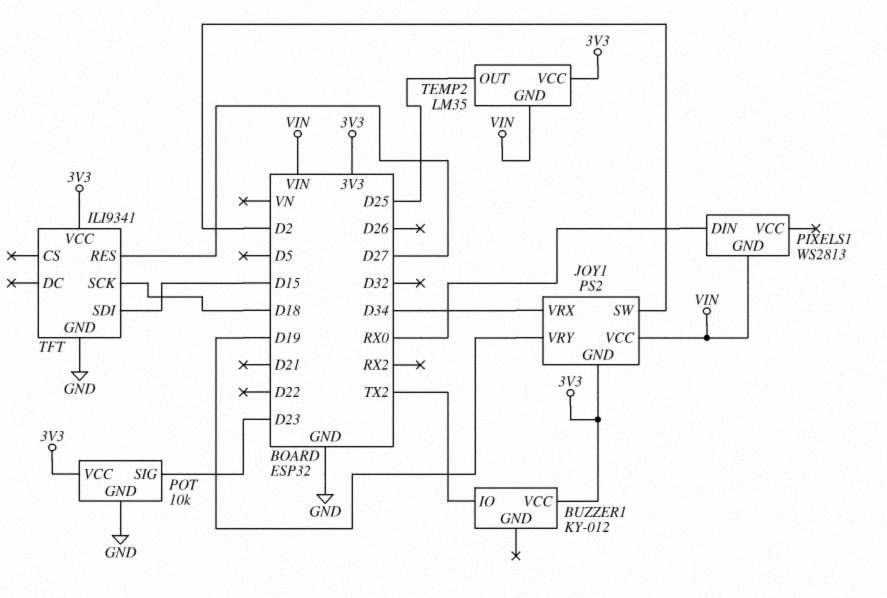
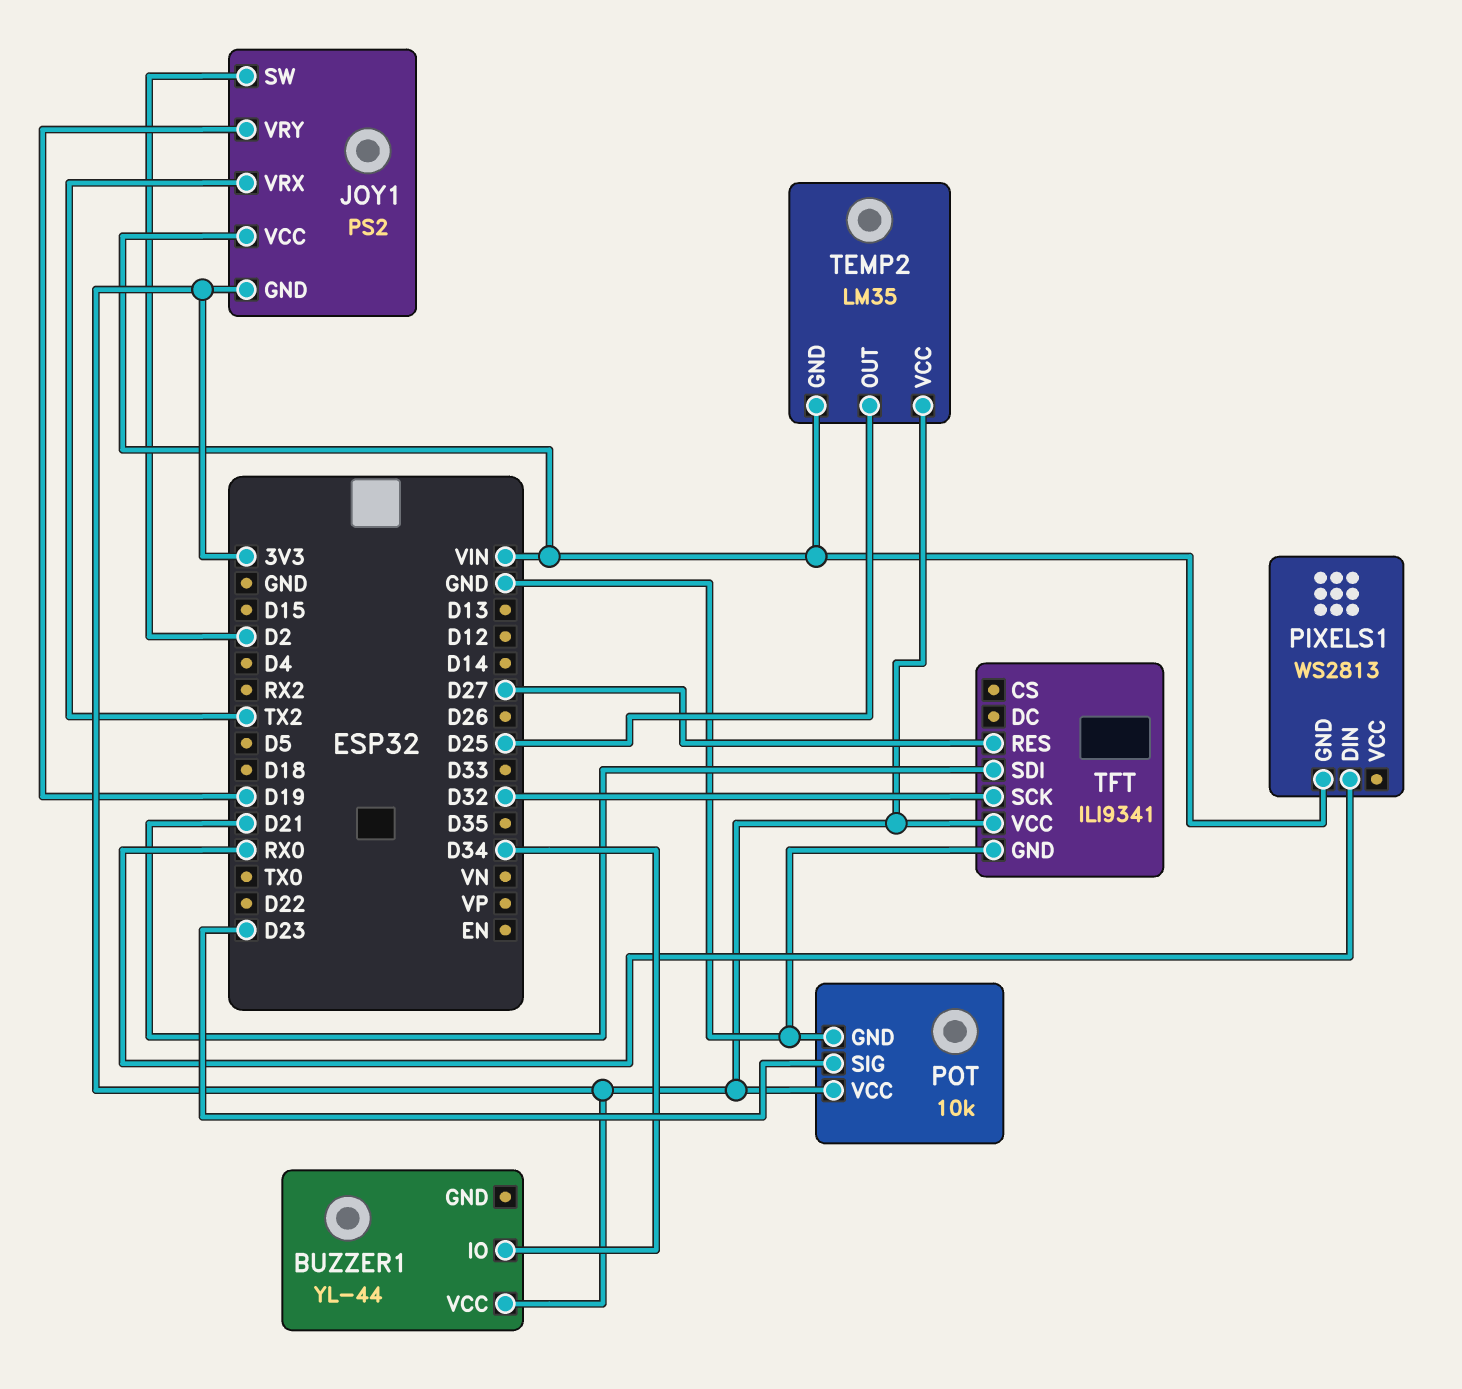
BUZZER1: KY-012 -> YL-44
BUZZER1 pin IO: TX2 -> D34
JOY1 pin VRX: D34 -> TX2
TFT pin SCK: D18 -> D32
TFT pin SDI: D15 -> D21

